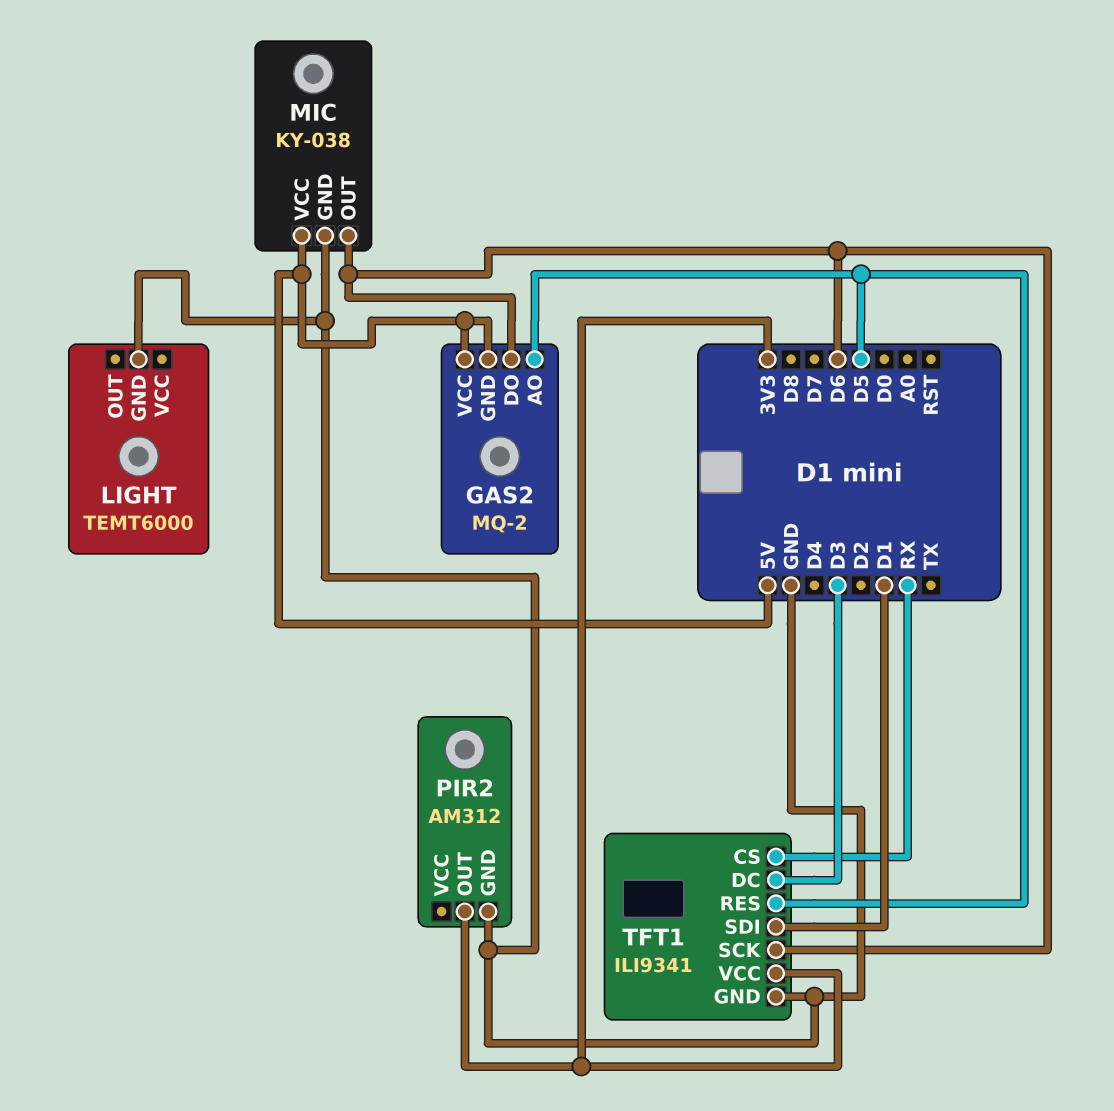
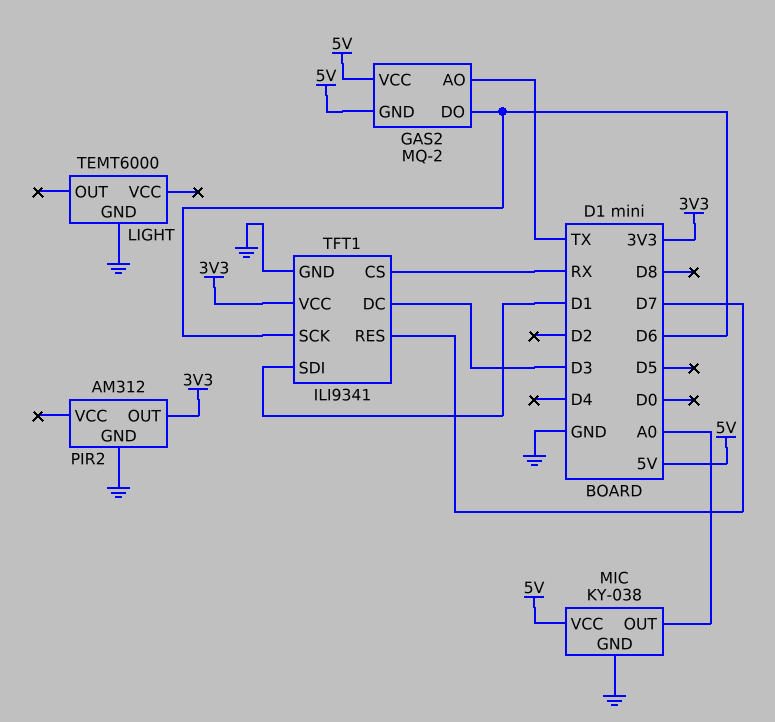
GAS2 pin AO: D5 -> TX
MIC pin OUT: D6 -> A0
TFT1 pin RES: D5 -> D7

